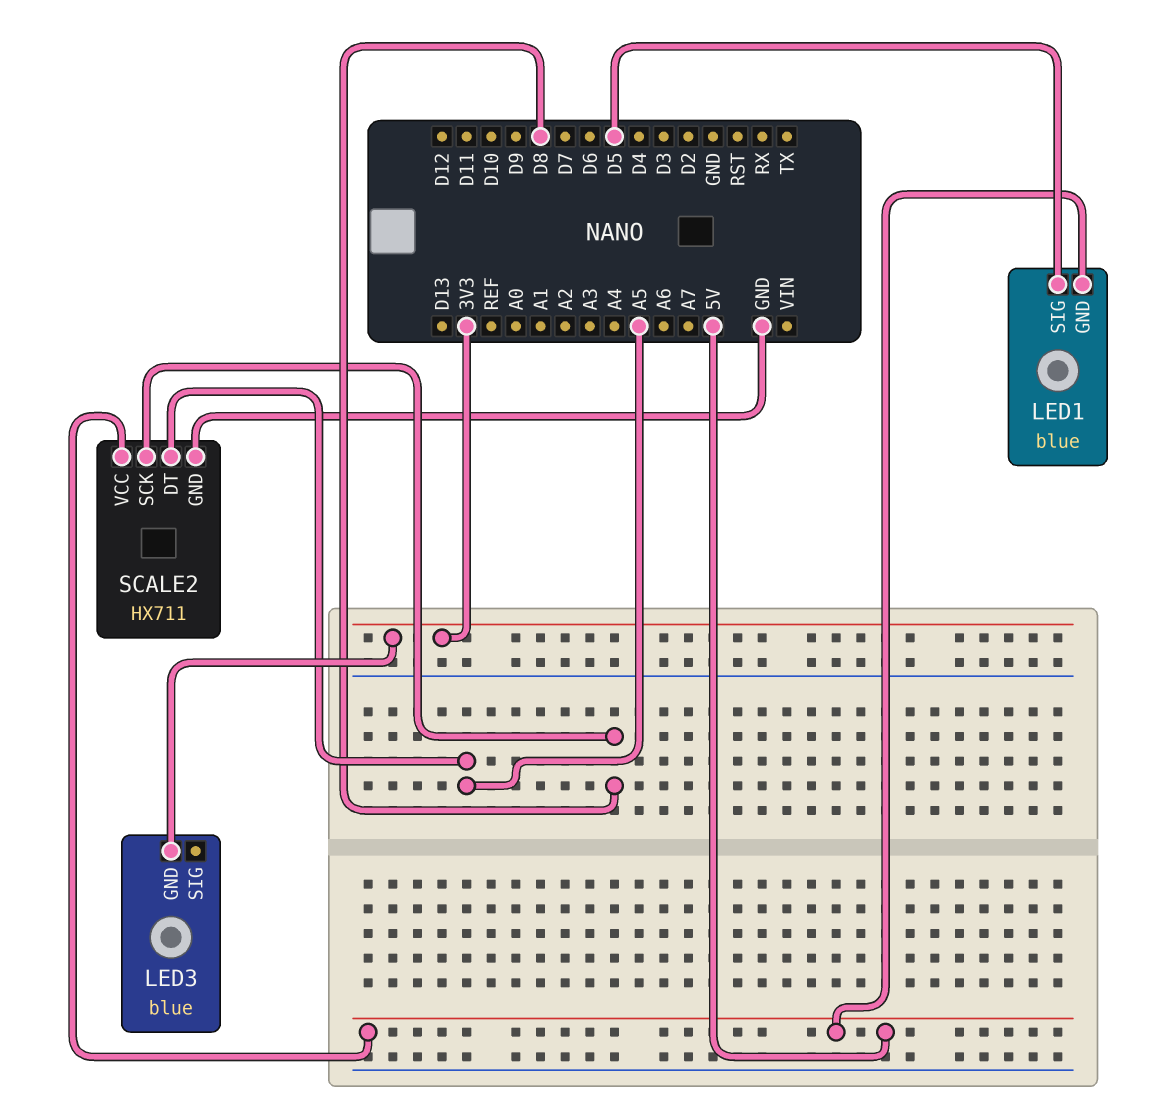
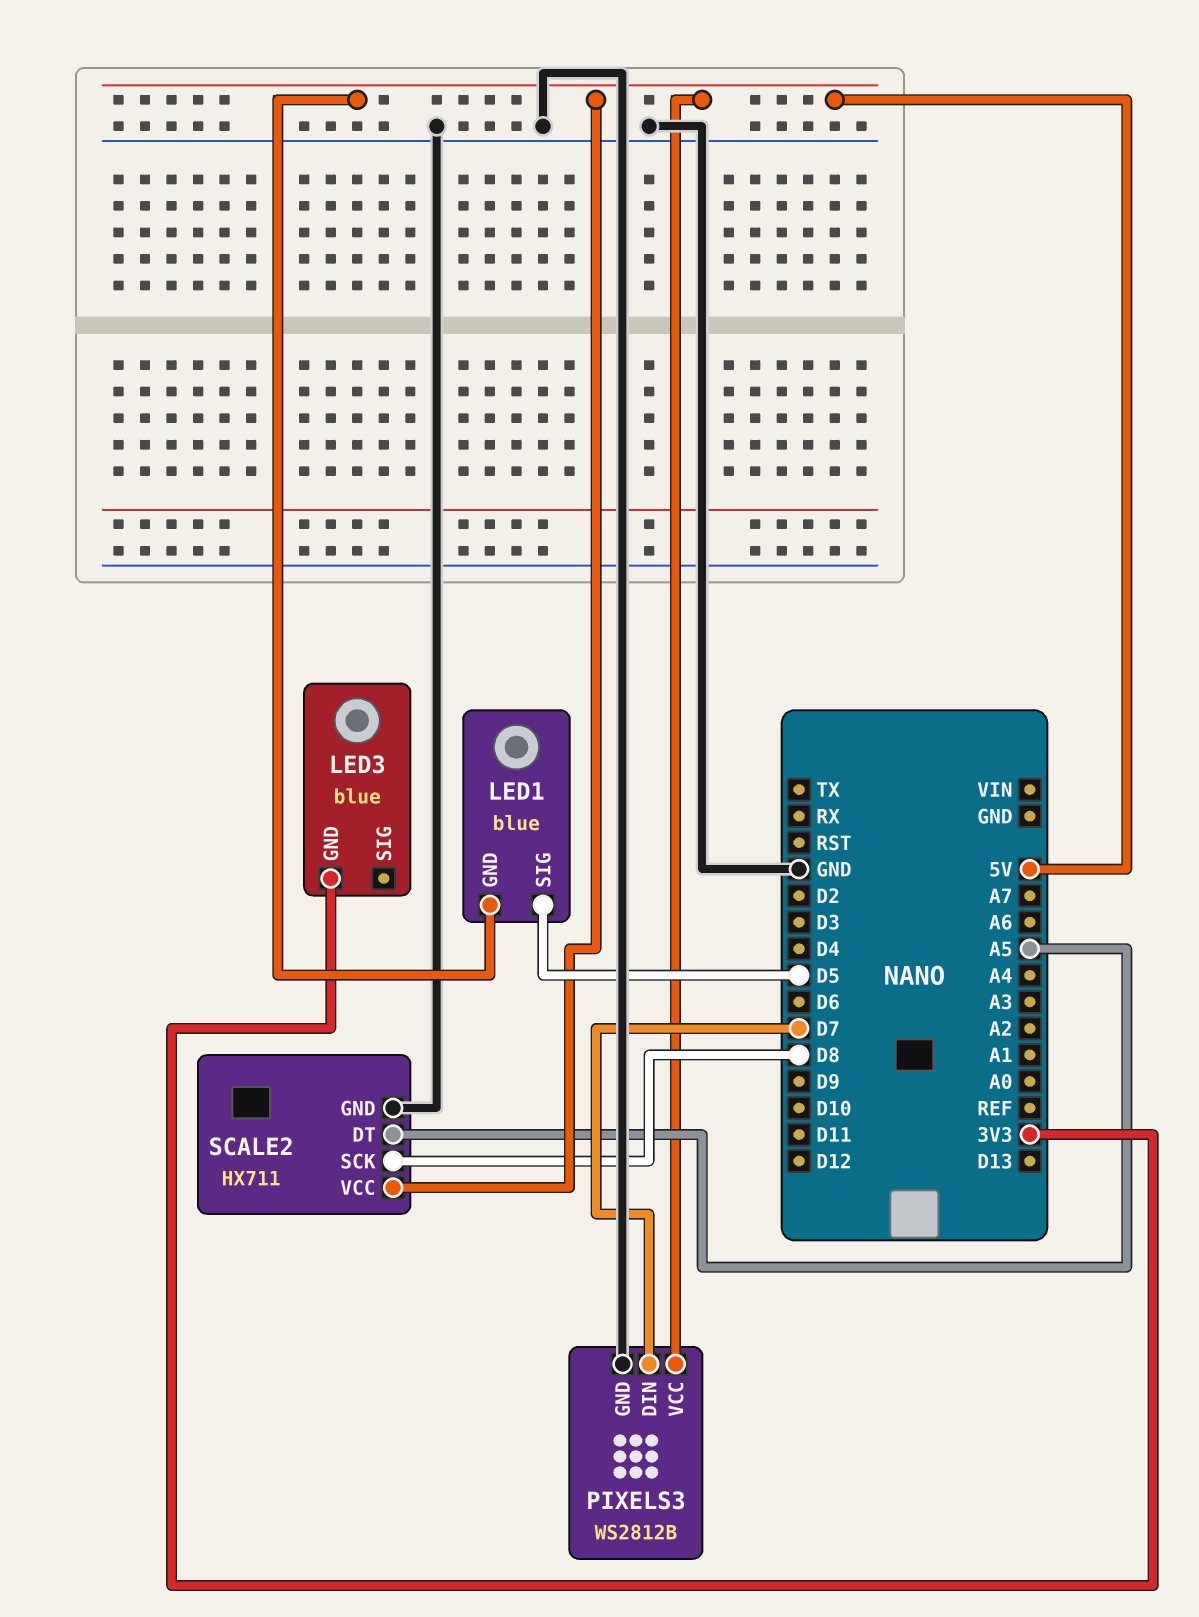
PIXELS3: none -> WS2812B
PIXELS3 pin DIN: none -> D7
PIXELS3 pin GND: none -> GND
PIXELS3 pin VCC: none -> 5V

